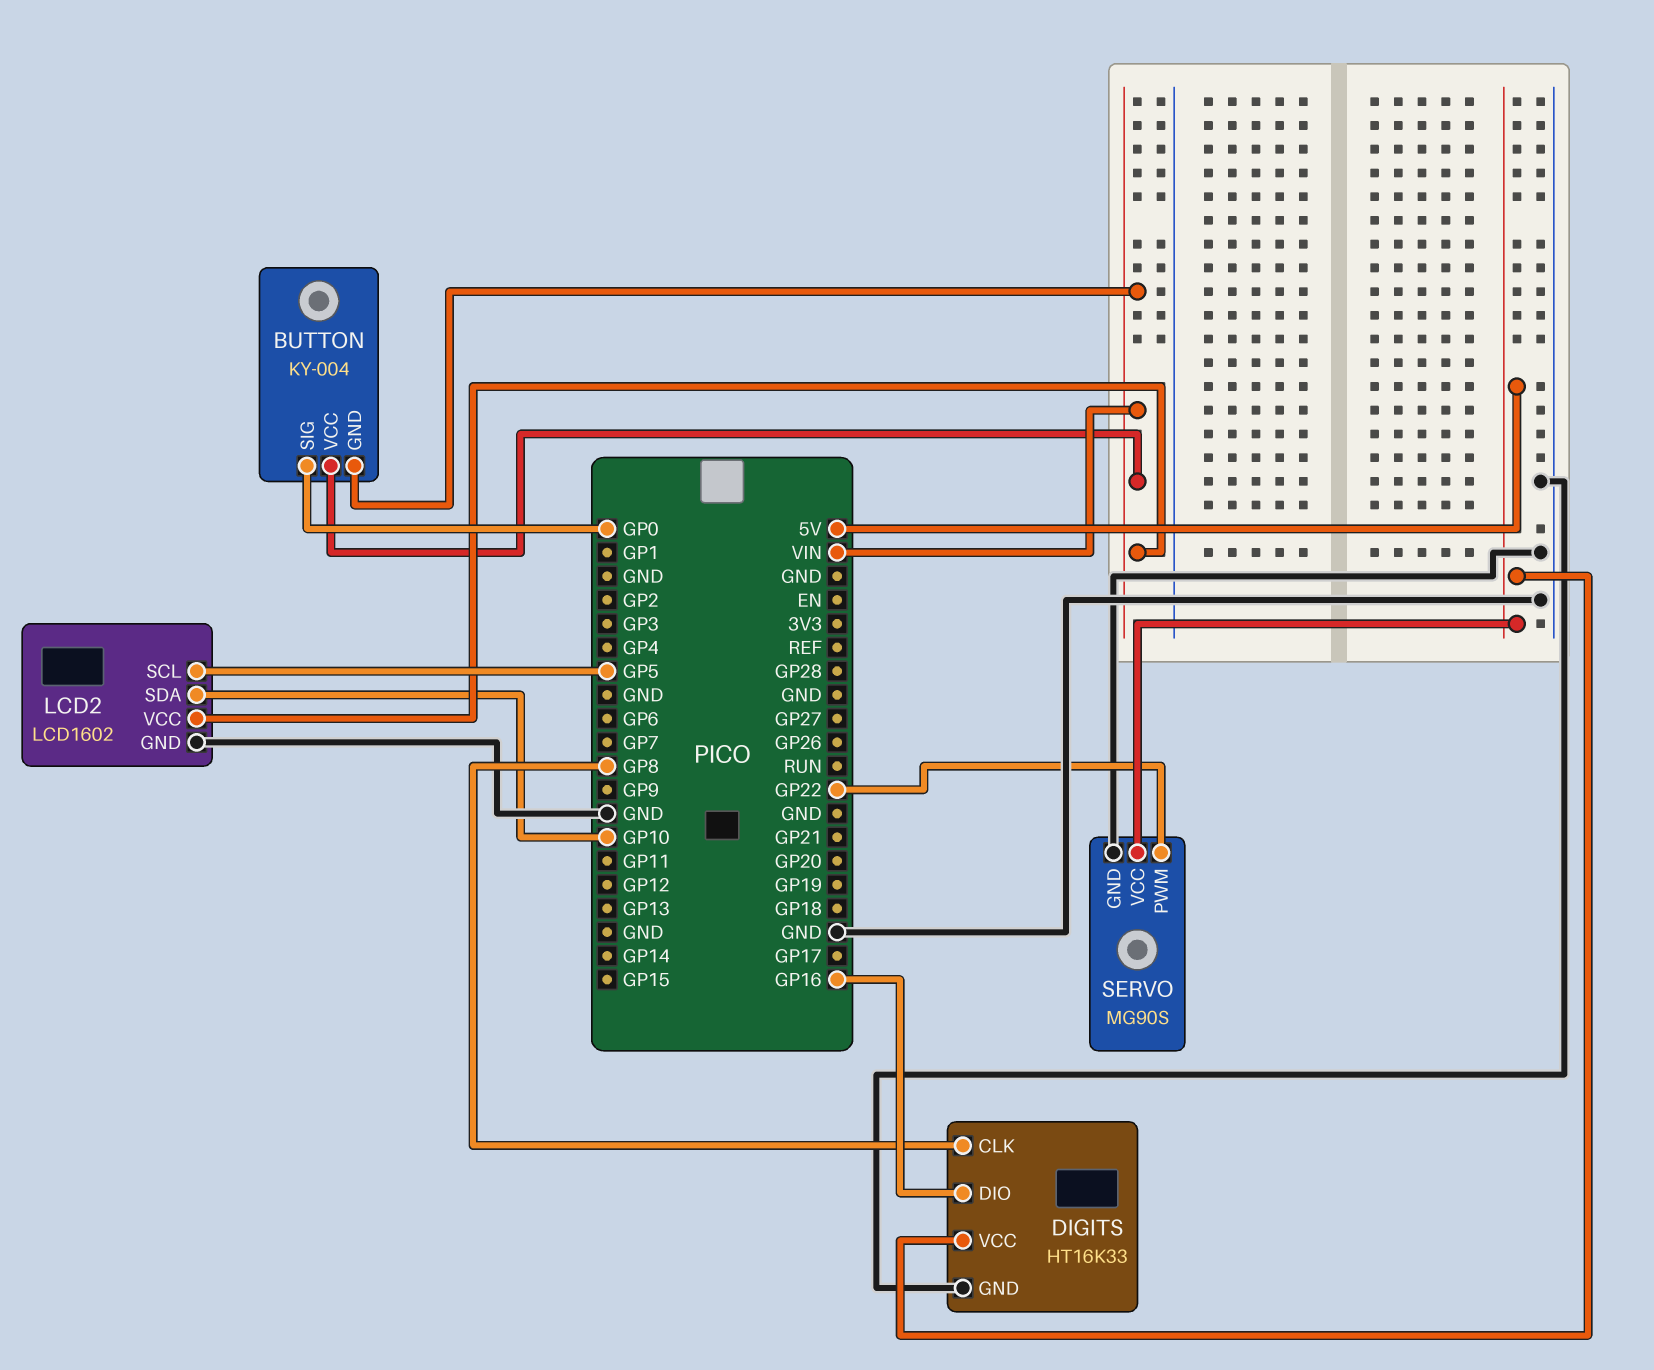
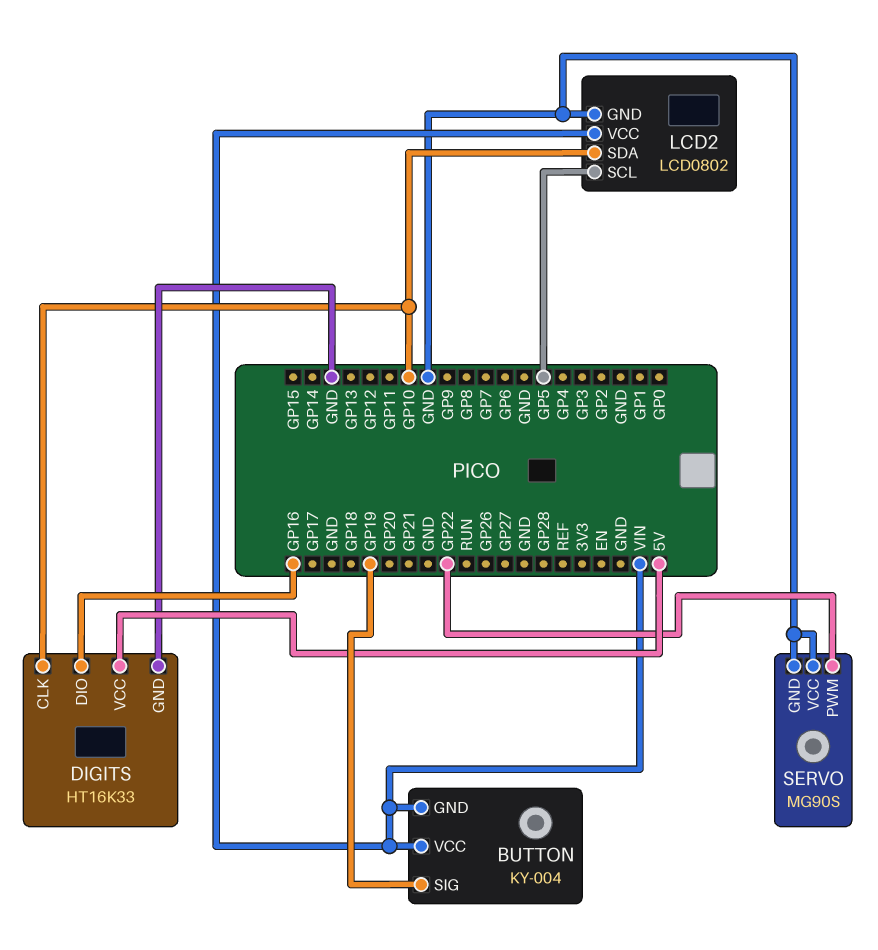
BUTTON pin SIG: GP0 -> GP19
DIGITS pin CLK: GP8 -> GP10
LCD2: LCD1602 -> LCD0802
SERVO pin VCC: 5V -> GND

